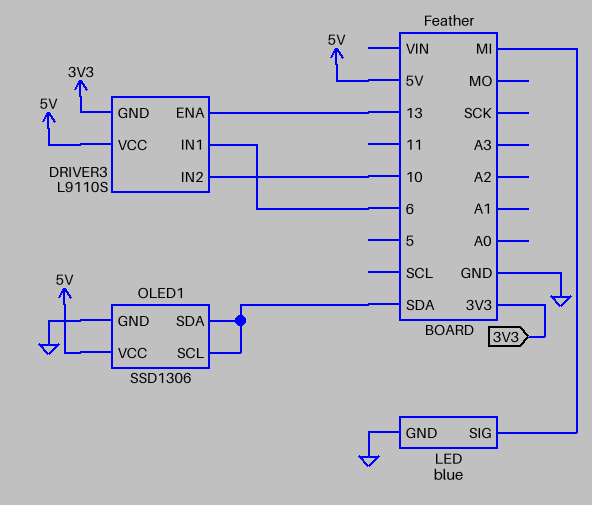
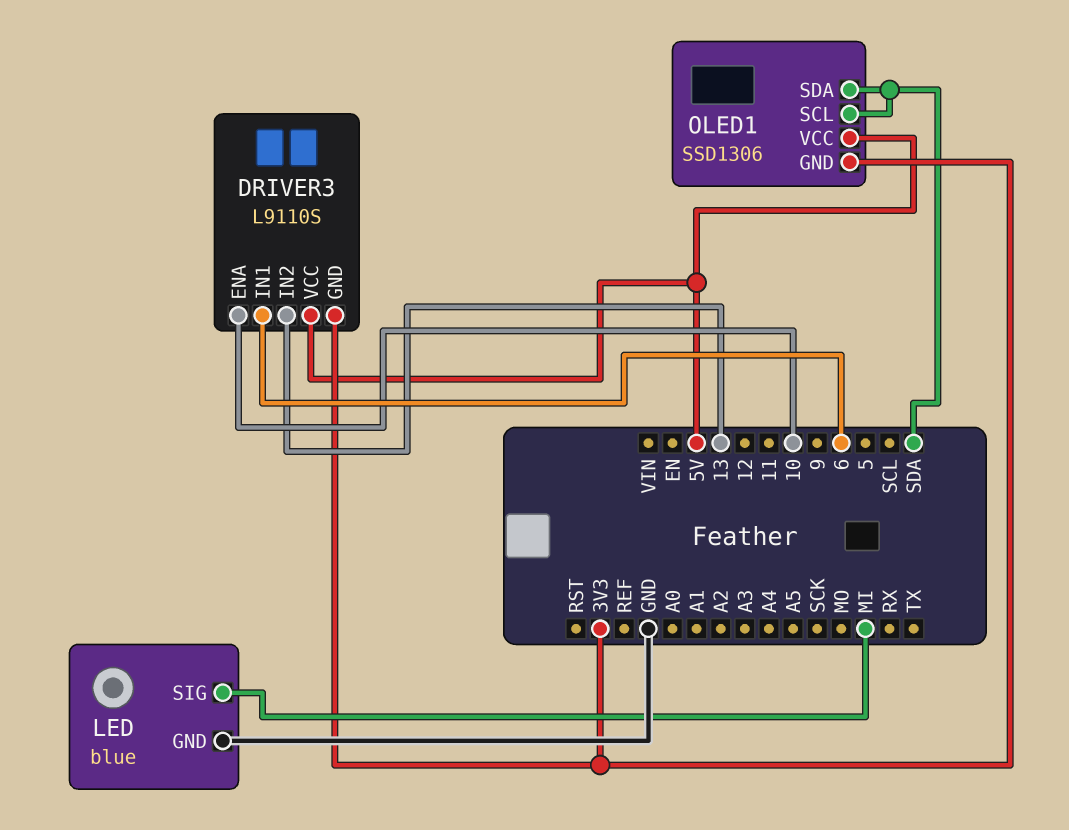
DRIVER3 pin ENA: 13 -> 10
DRIVER3 pin IN2: 10 -> 13
OLED1 pin GND: GND -> 3V3

